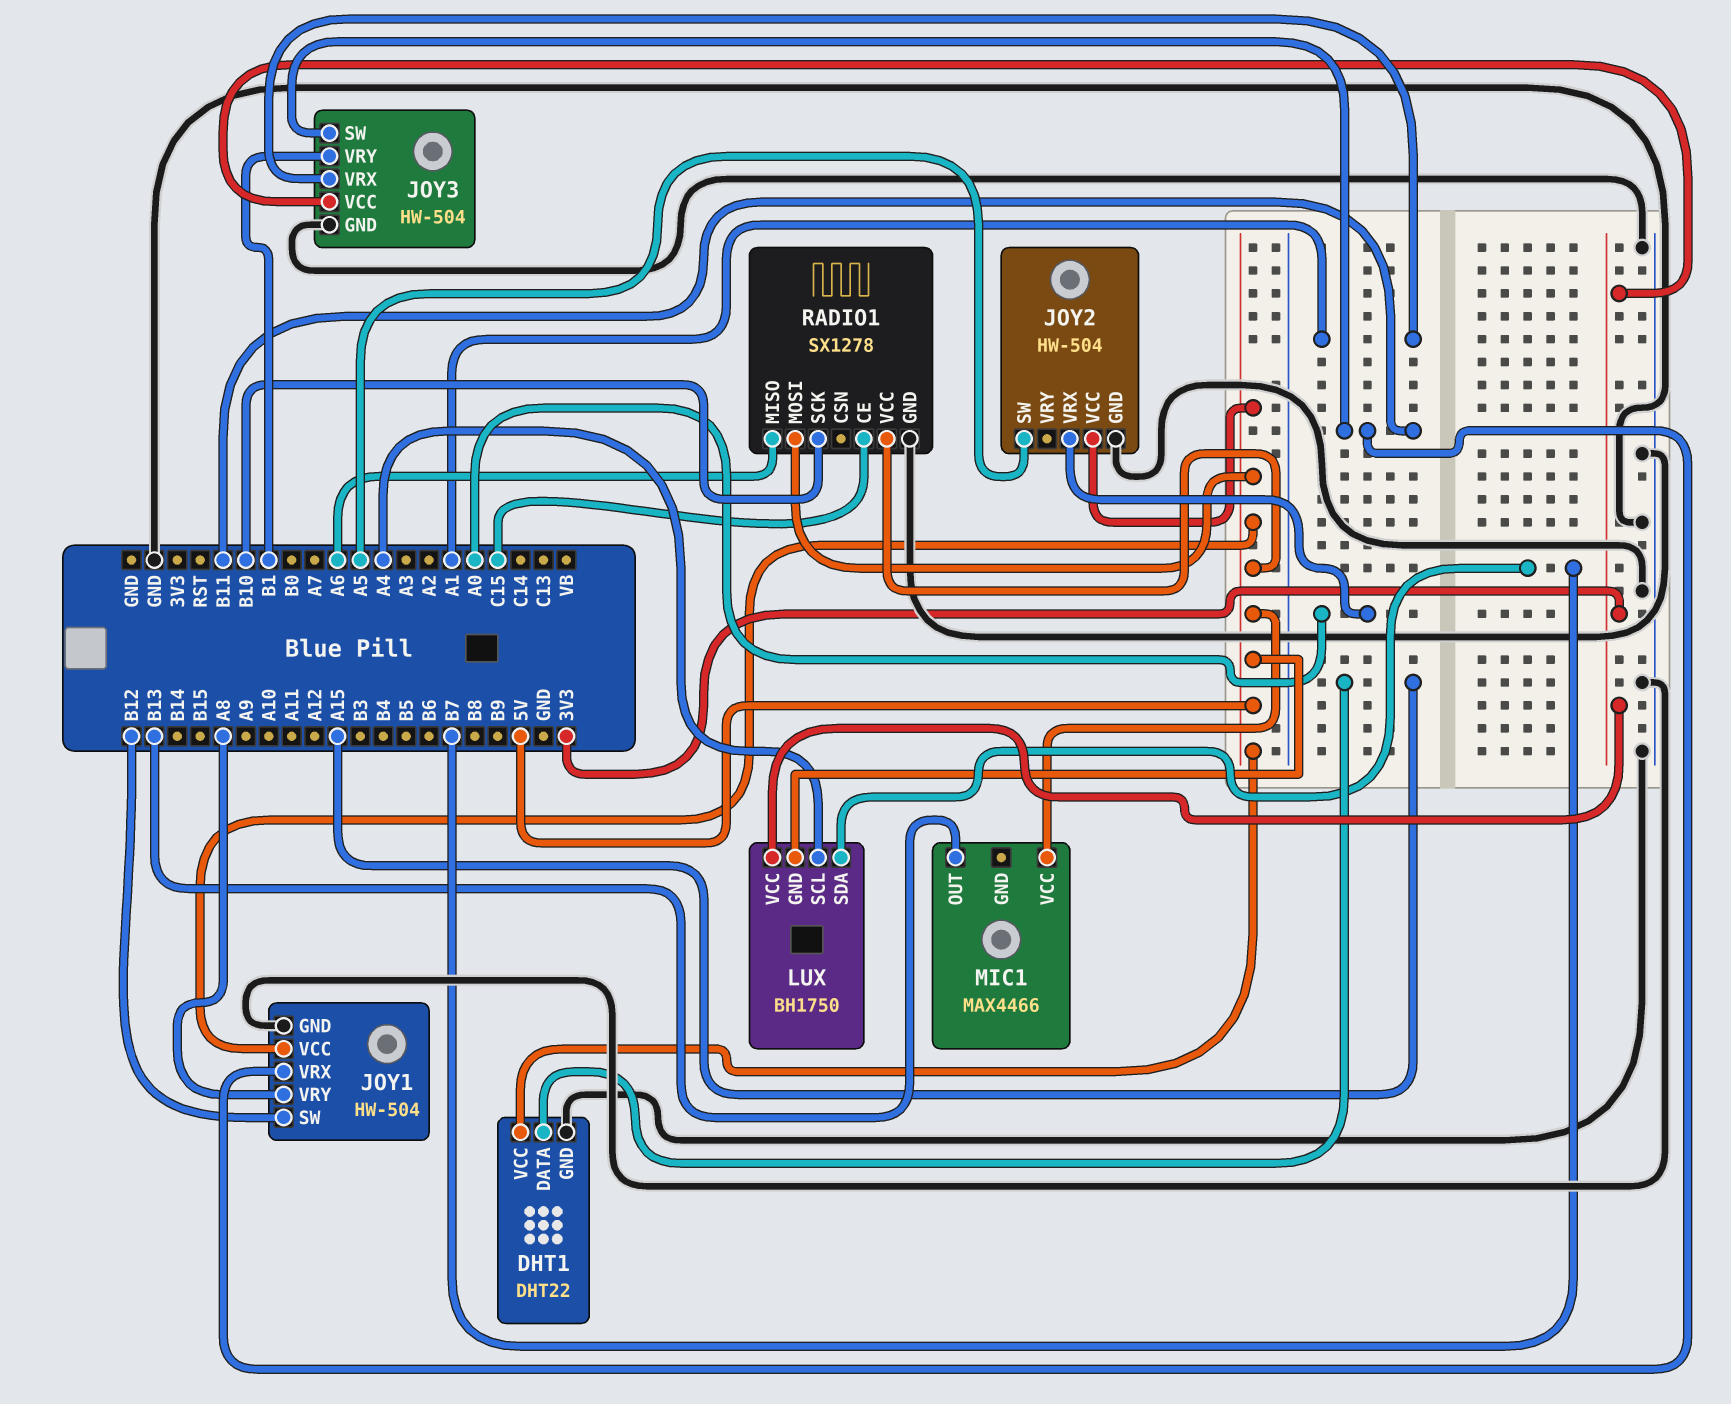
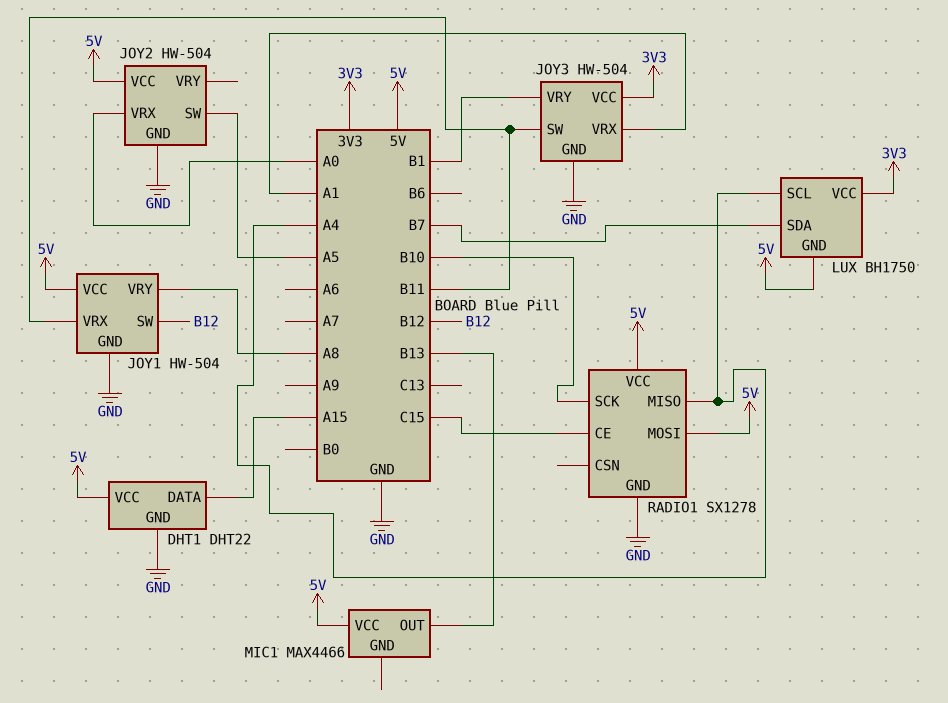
RADIO1 pin MISO: A6 -> A4

